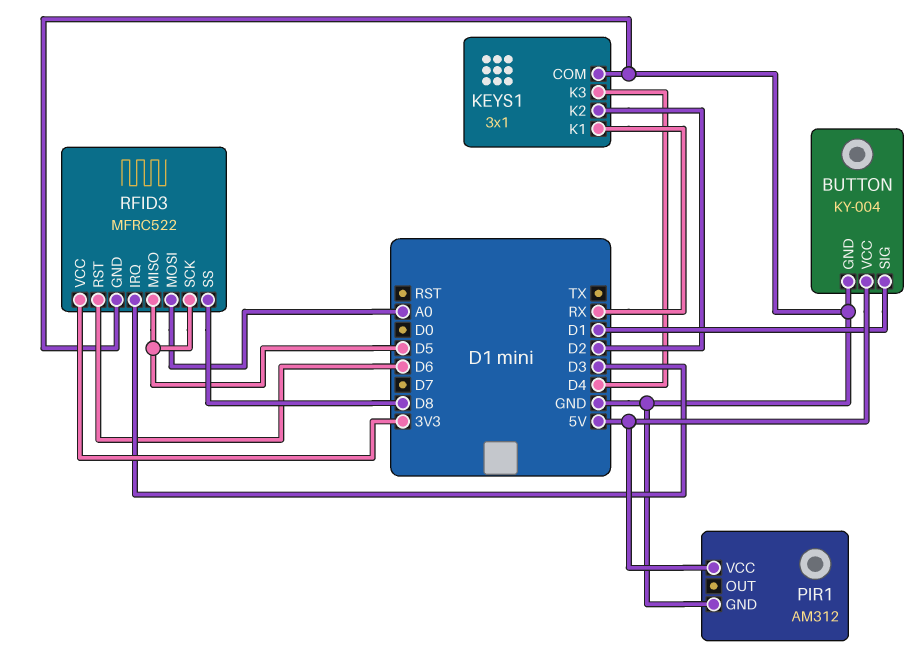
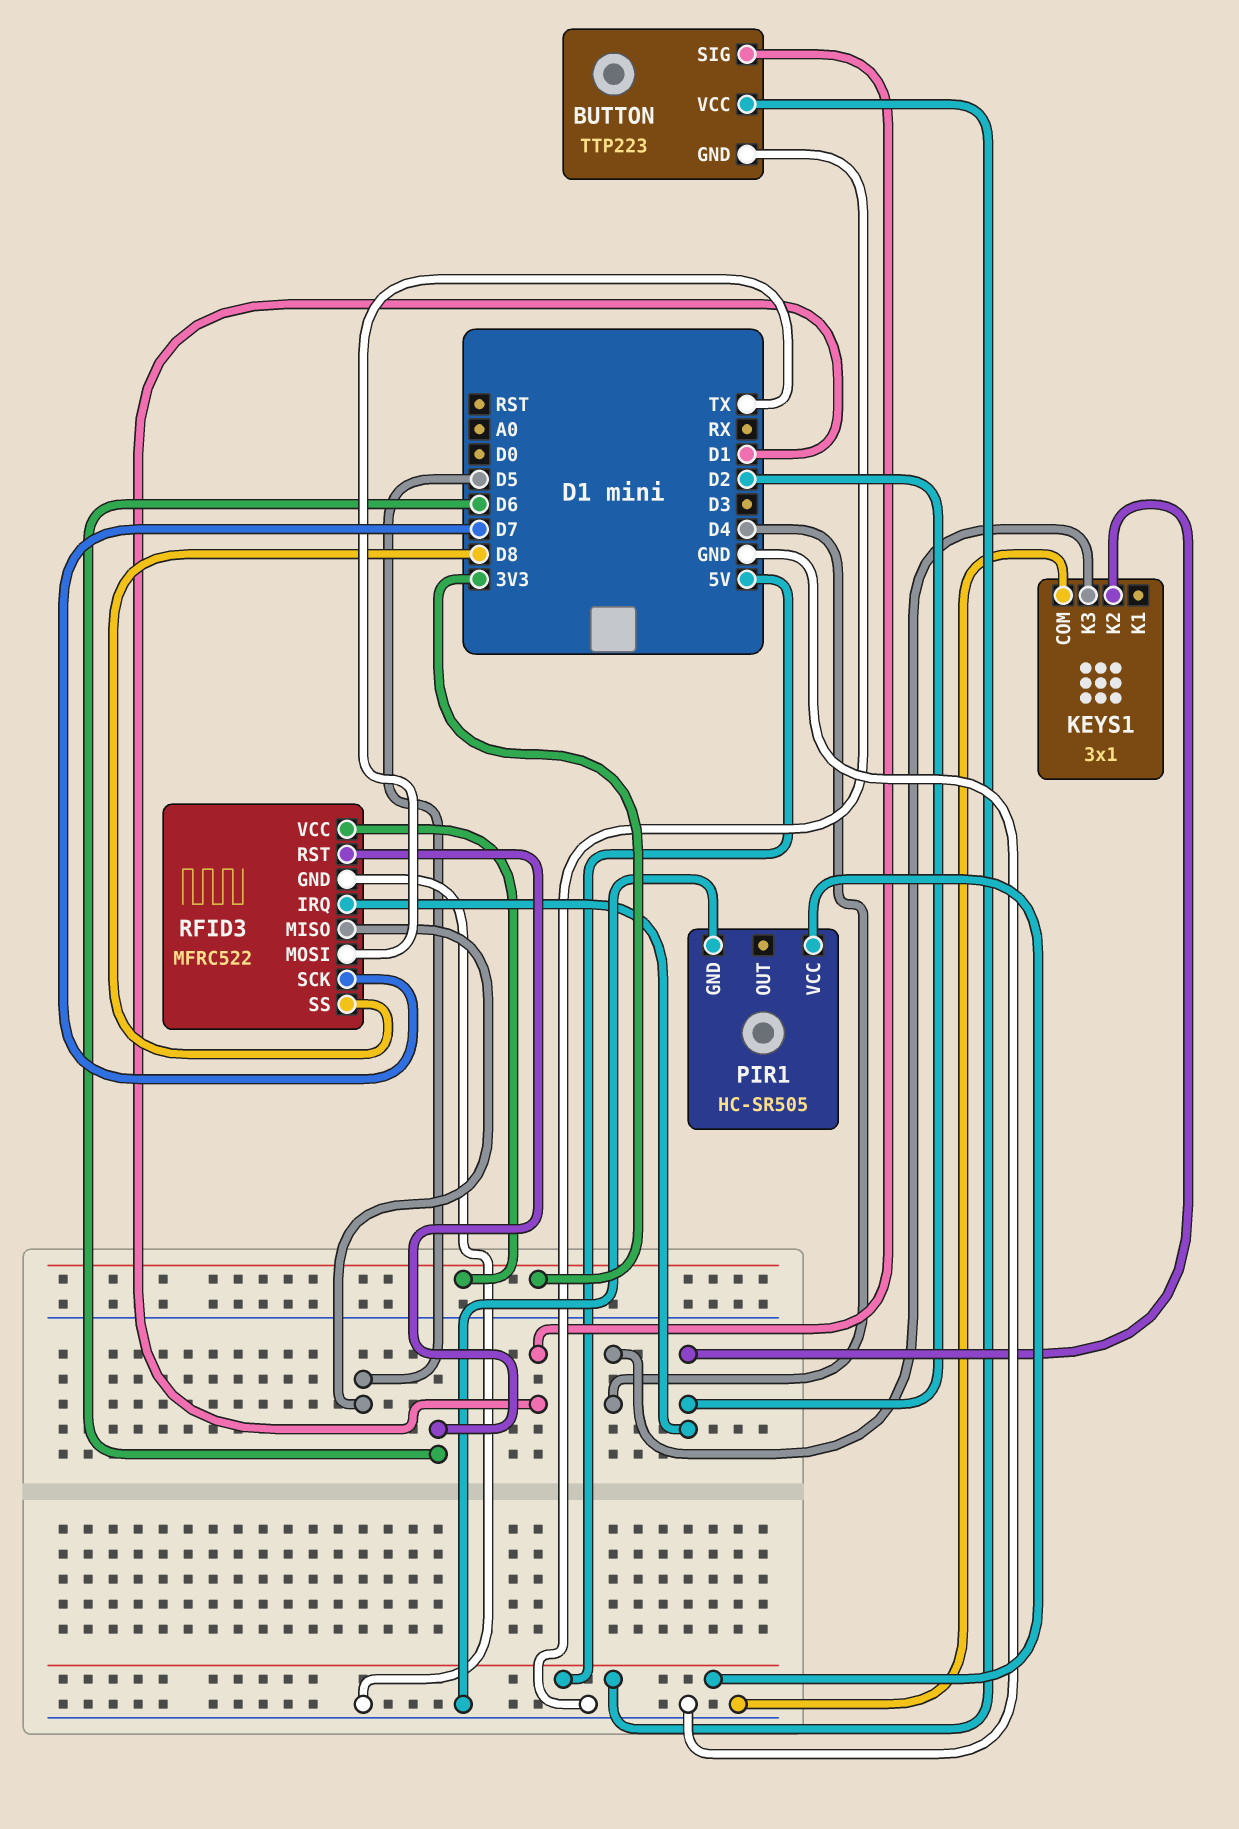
BUTTON: KY-004 -> TTP223
KEYS1 pin K1: RX -> none
PIR1: AM312 -> HC-SR505
RFID3 pin IRQ: D3 -> D2
RFID3 pin MOSI: A0 -> TX
RFID3 pin SCK: D5 -> D7

